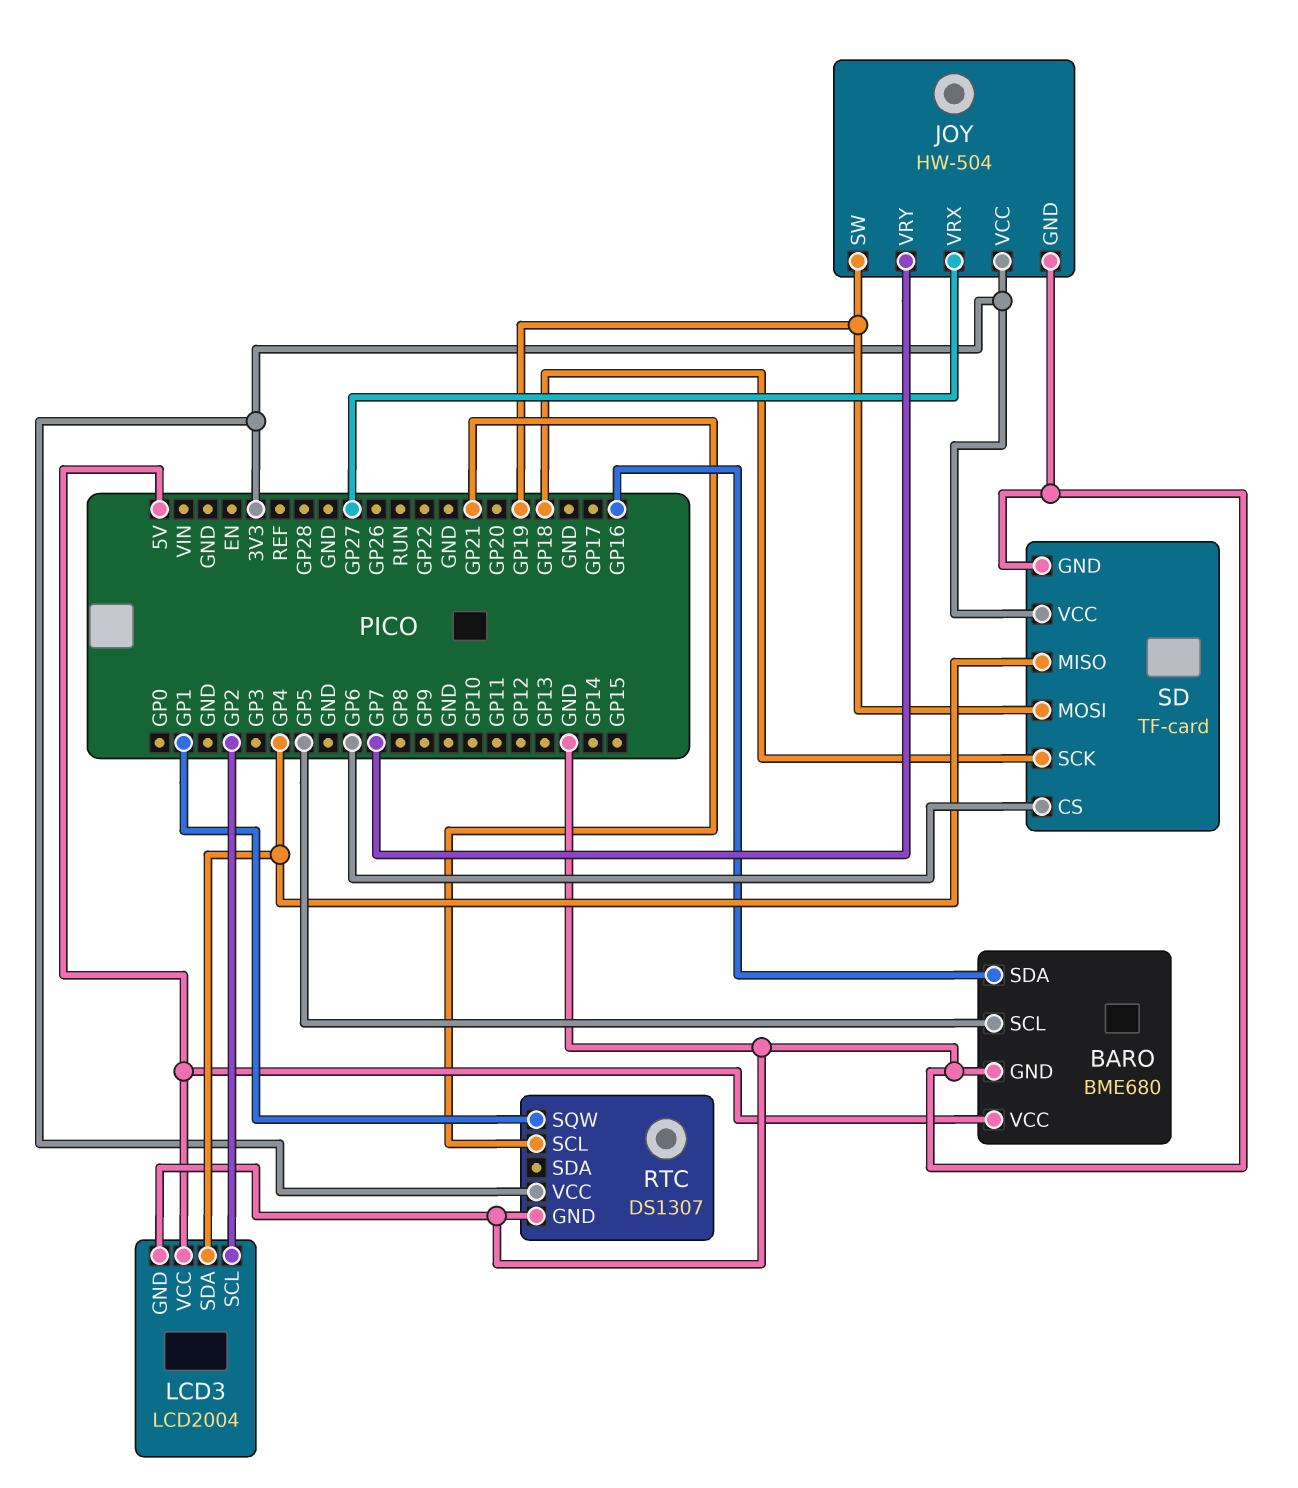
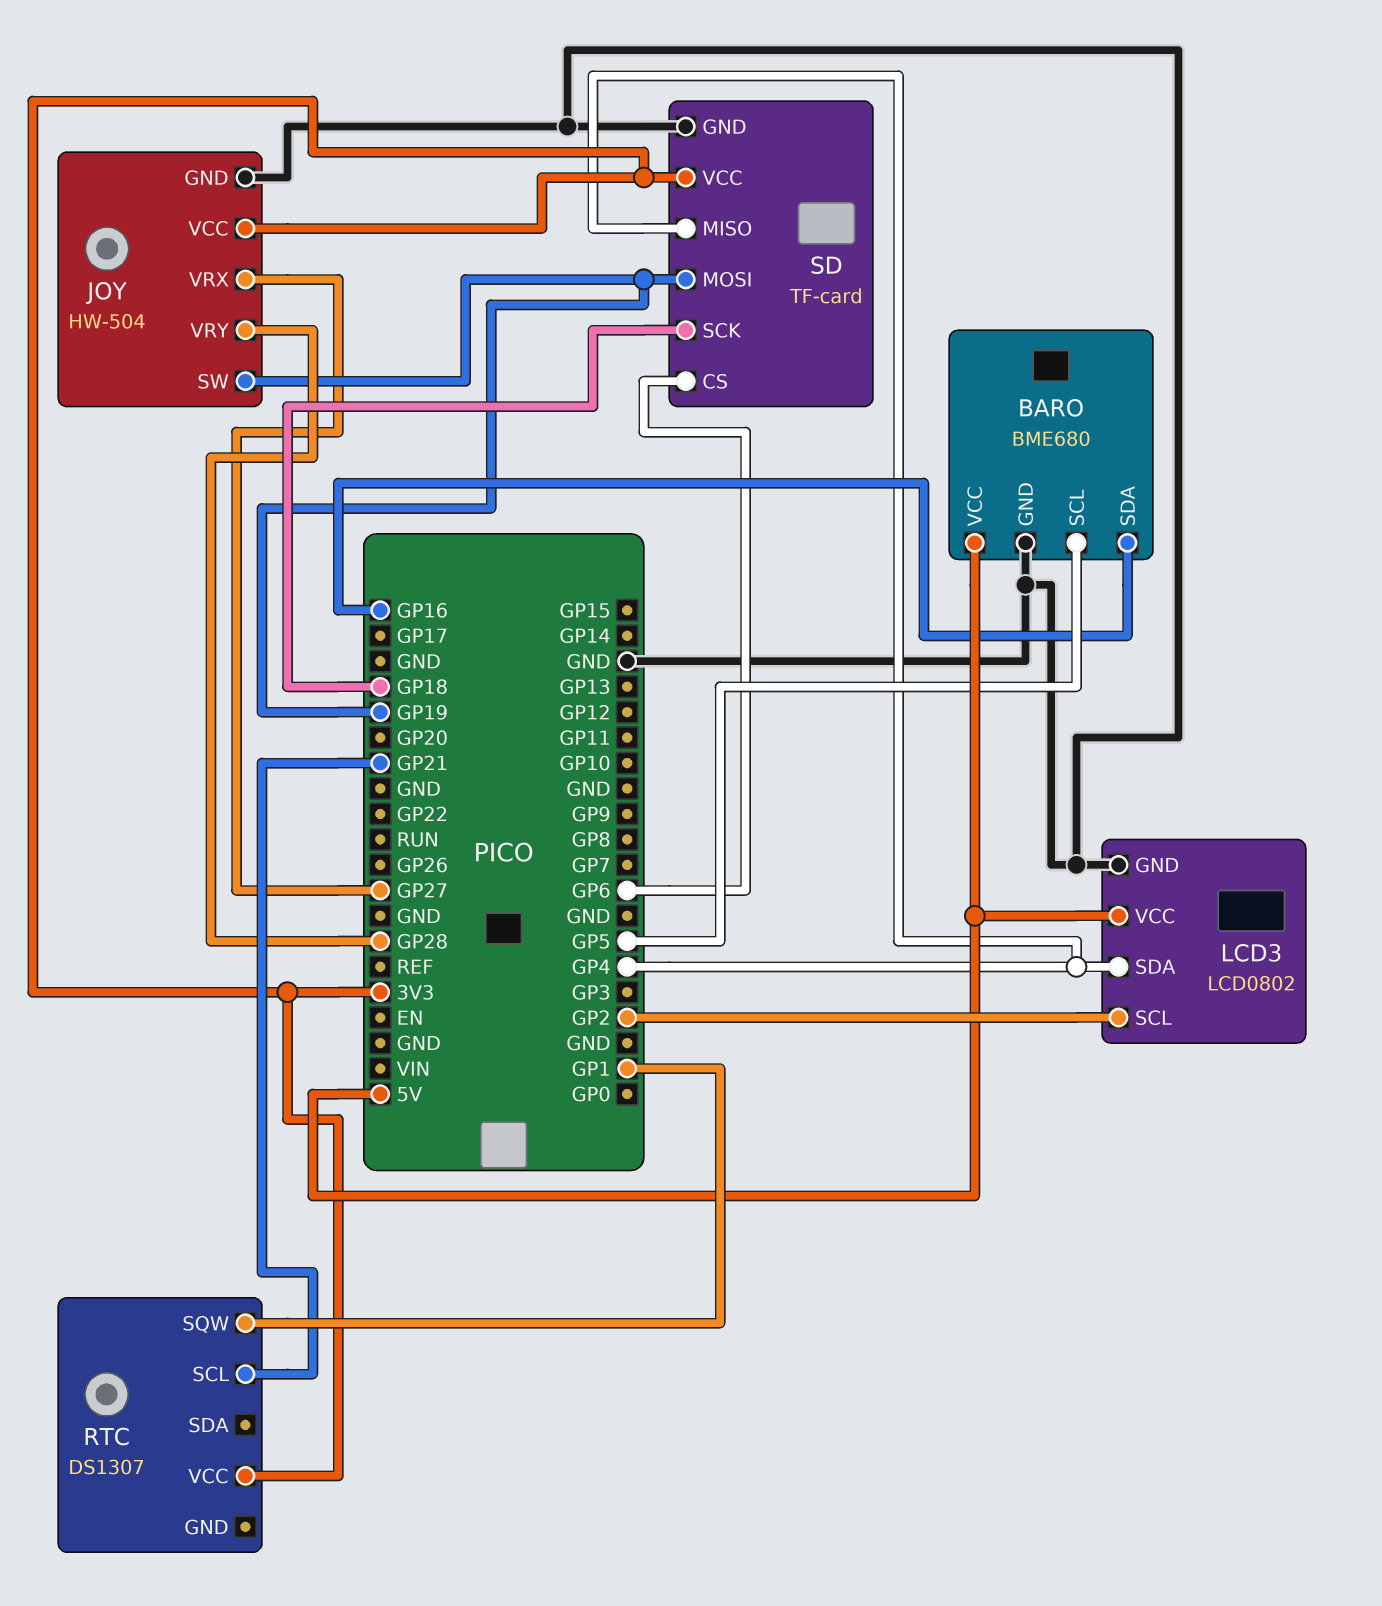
JOY pin VRY: GP7 -> GP28
LCD3: LCD2004 -> LCD0802
RTC pin GND: GND -> none

